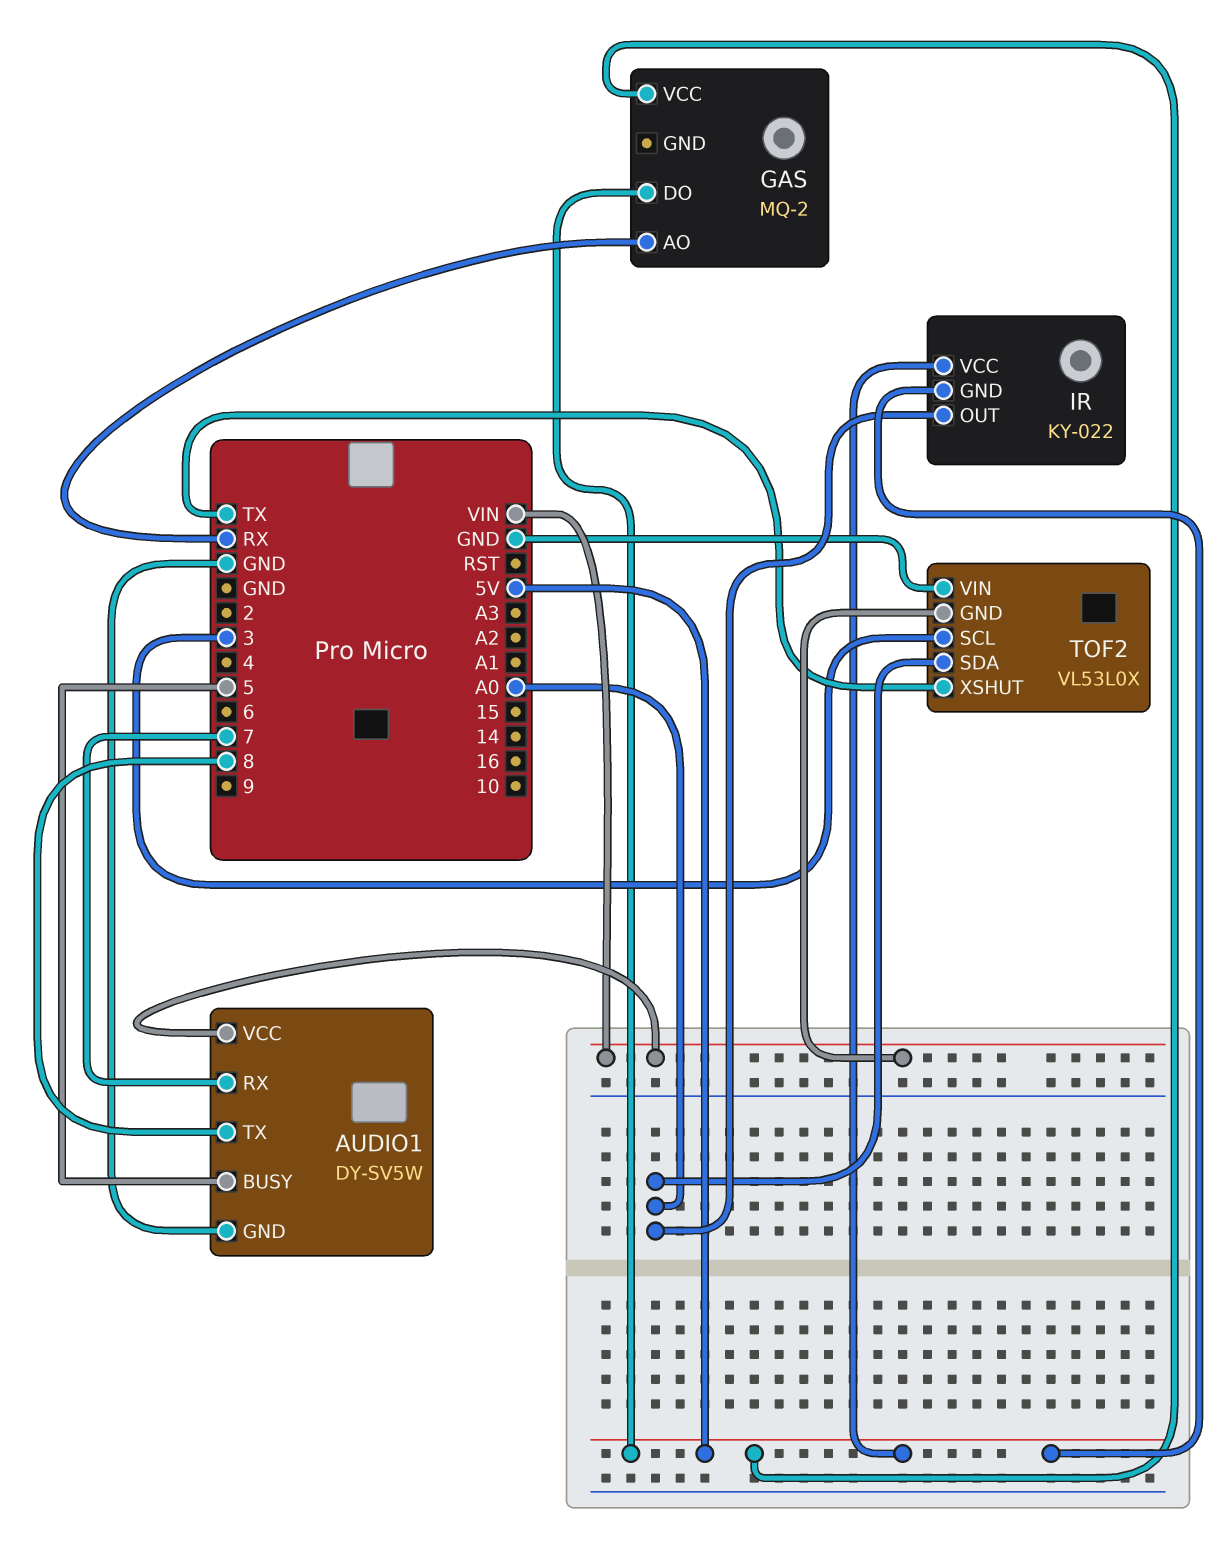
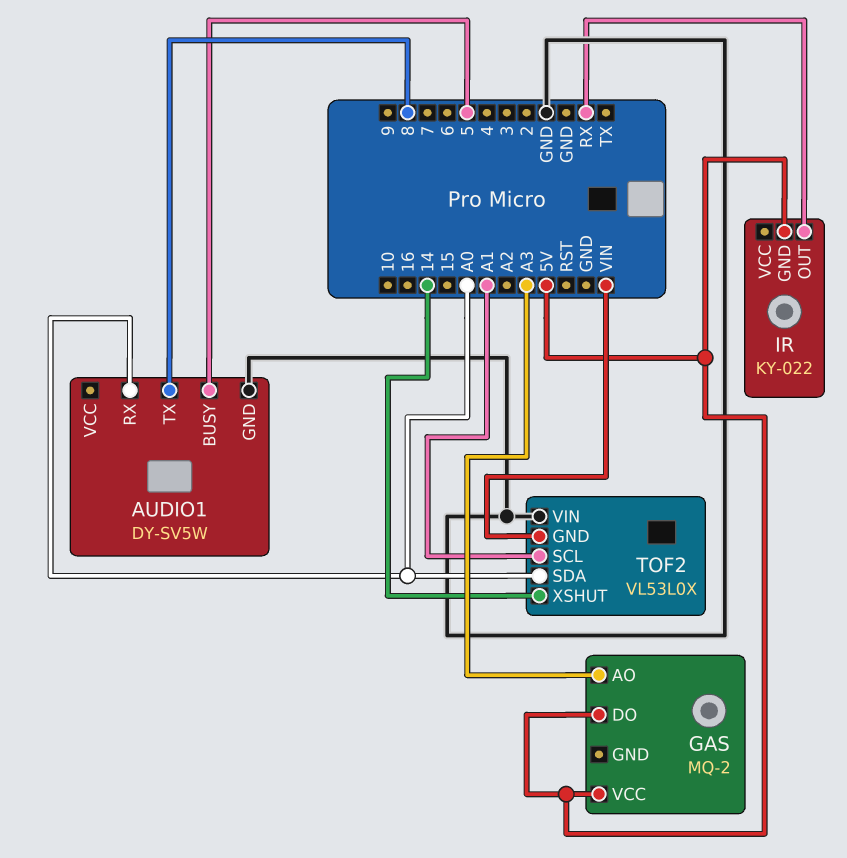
AUDIO1 pin RX: 7 -> A0
AUDIO1 pin VCC: VIN -> none
GAS pin AO: RX -> A3
IR pin OUT: A0 -> RX
IR pin VCC: 5V -> none
TOF2 pin SCL: 3 -> A1
TOF2 pin XSHUT: TX -> 14

